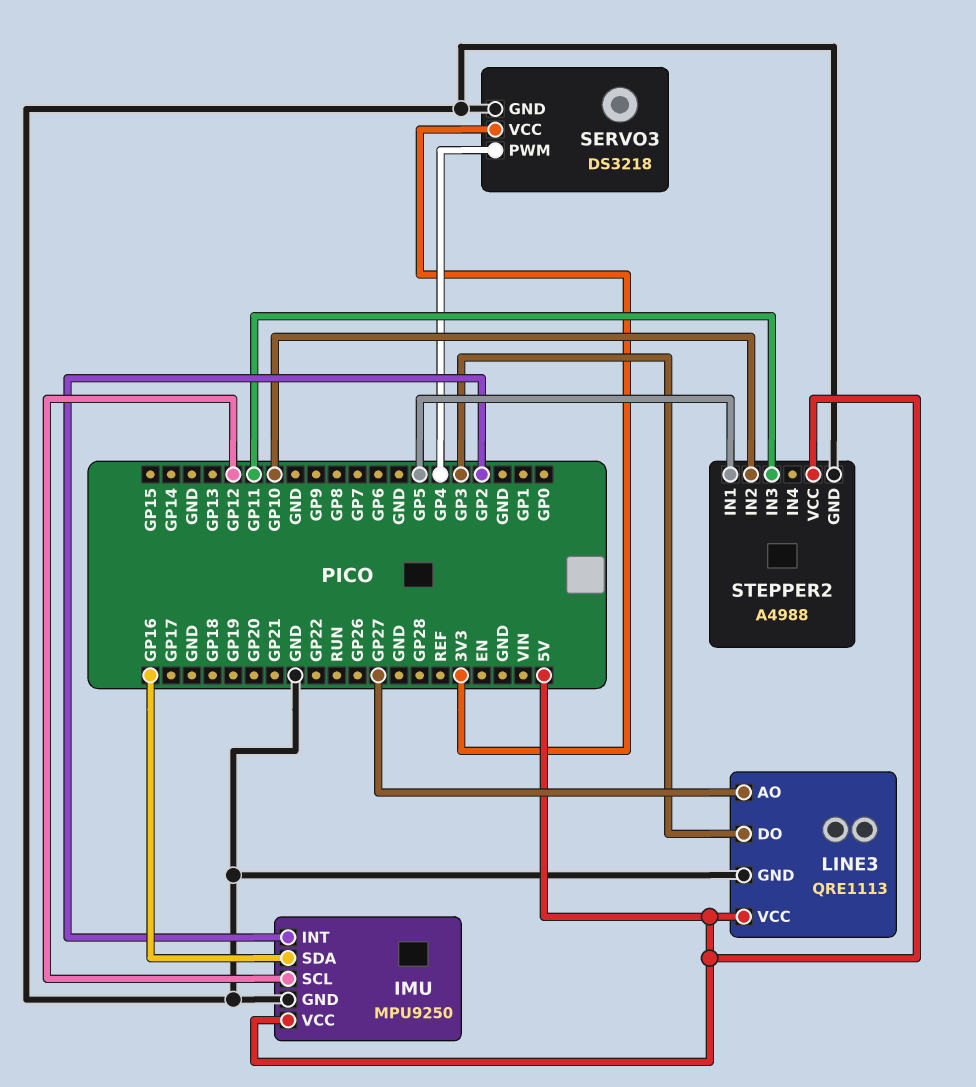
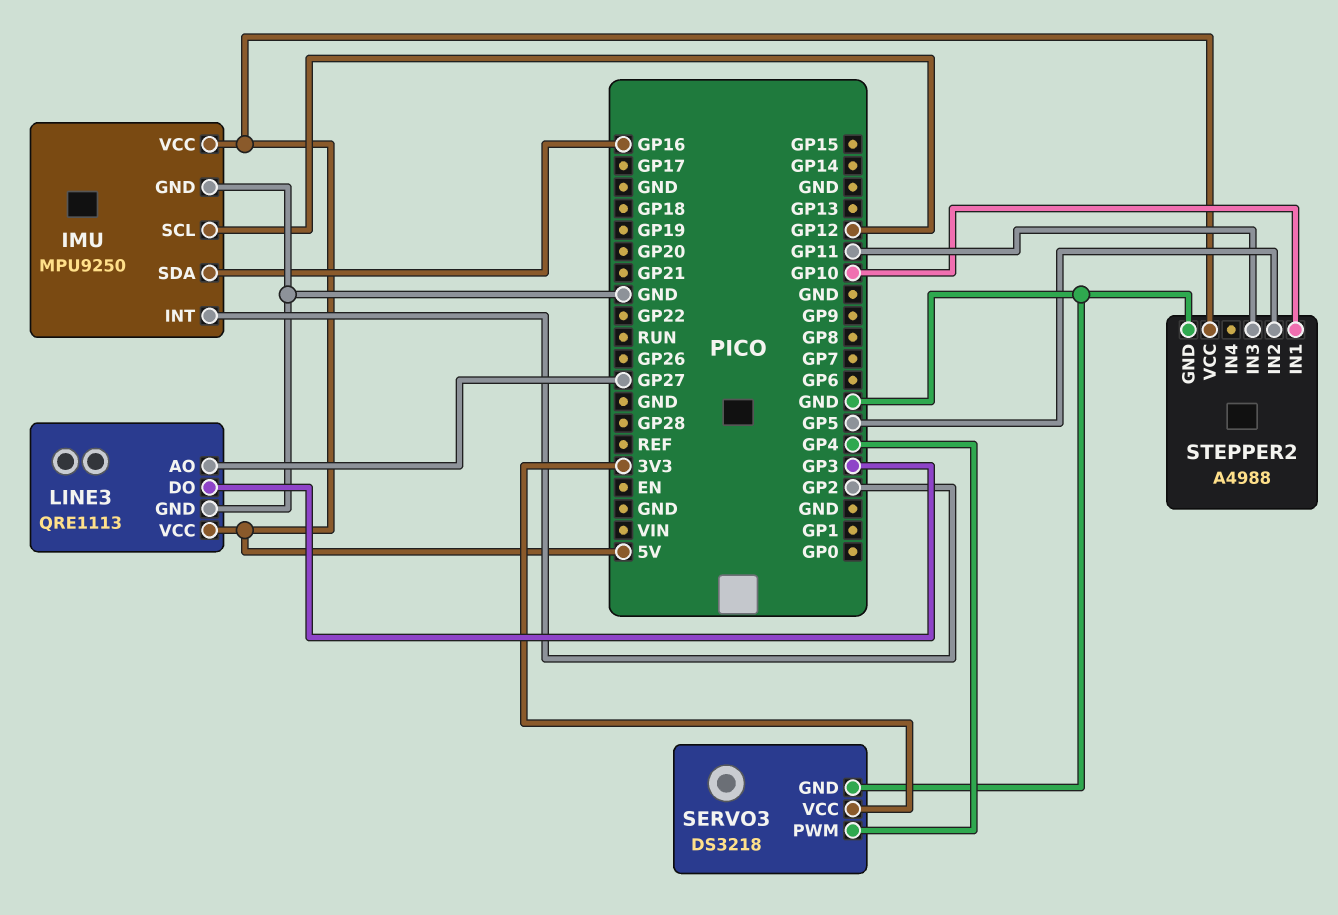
STEPPER2 pin IN1: GP5 -> GP10
STEPPER2 pin IN2: GP10 -> GP5

